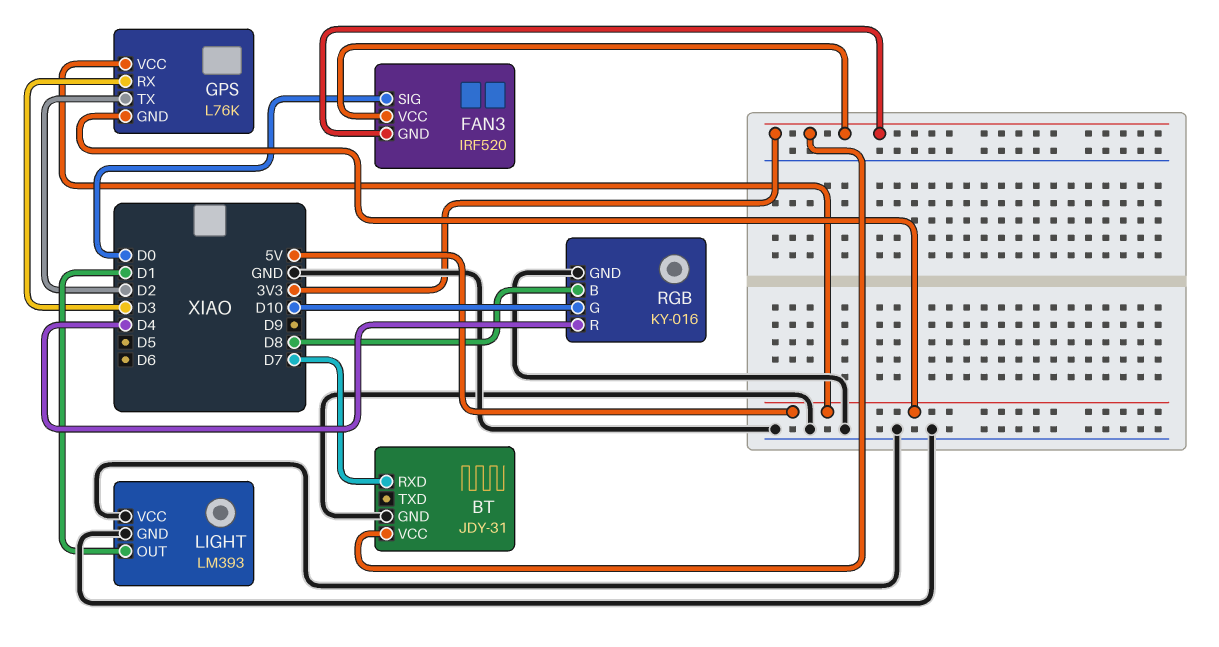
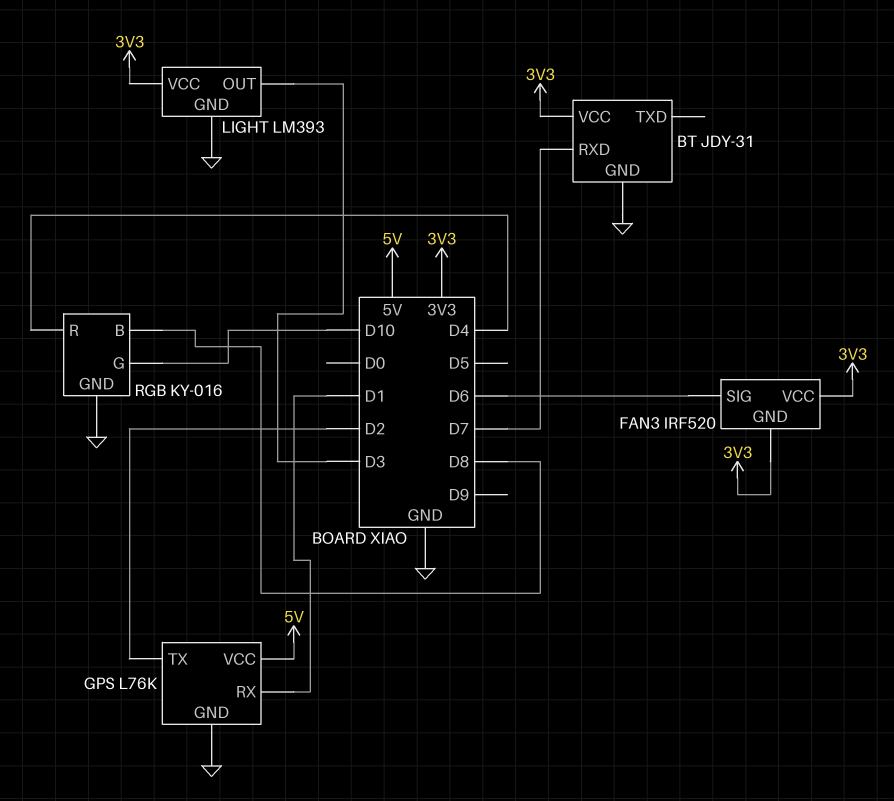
FAN3 pin SIG: D0 -> D6
GPS pin GND: 5V -> GND
GPS pin RX: D3 -> D1
LIGHT pin OUT: D1 -> D3
LIGHT pin VCC: GND -> 3V3

